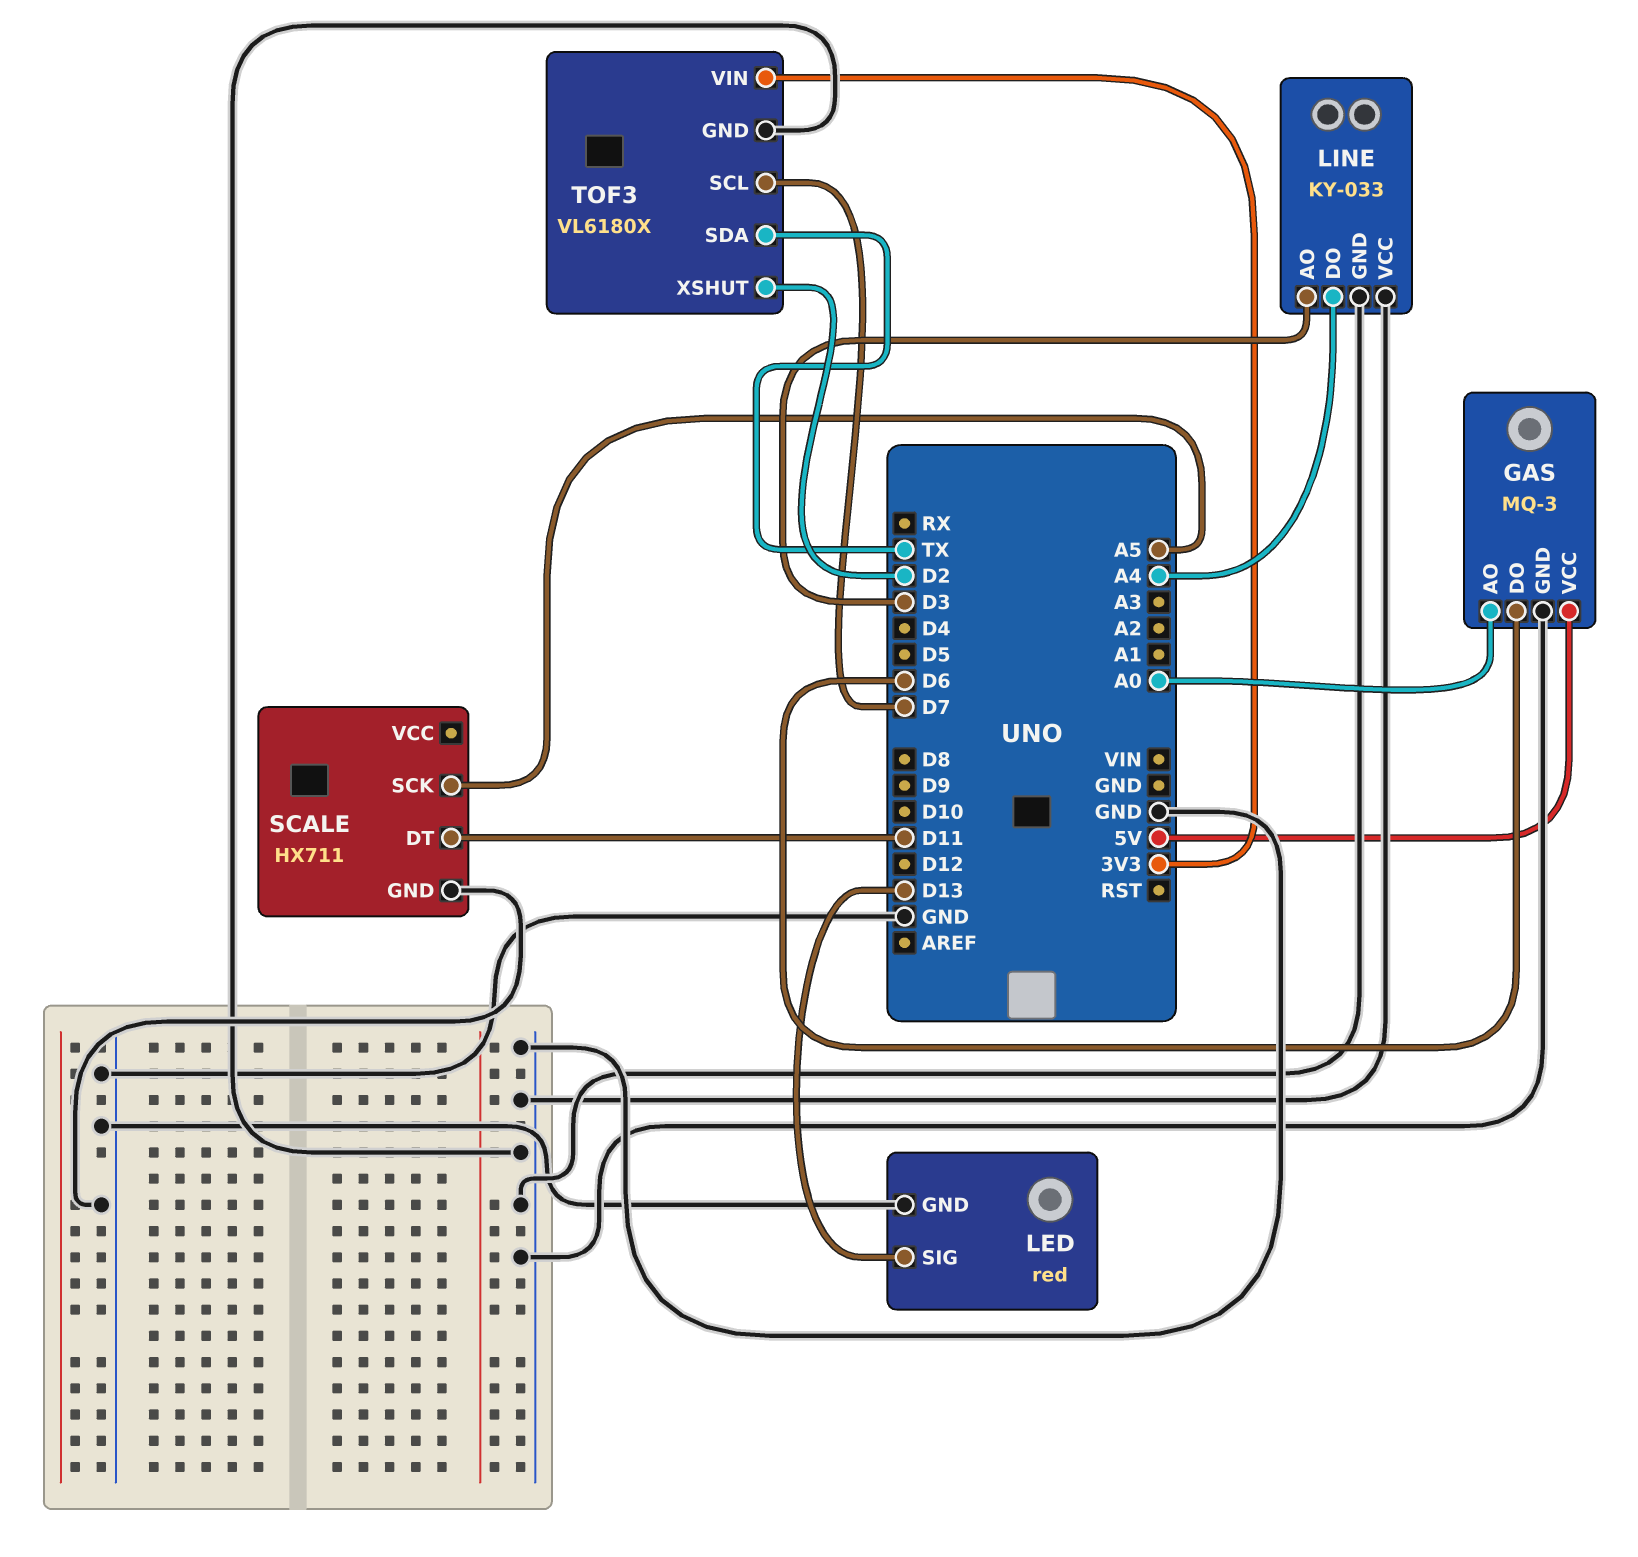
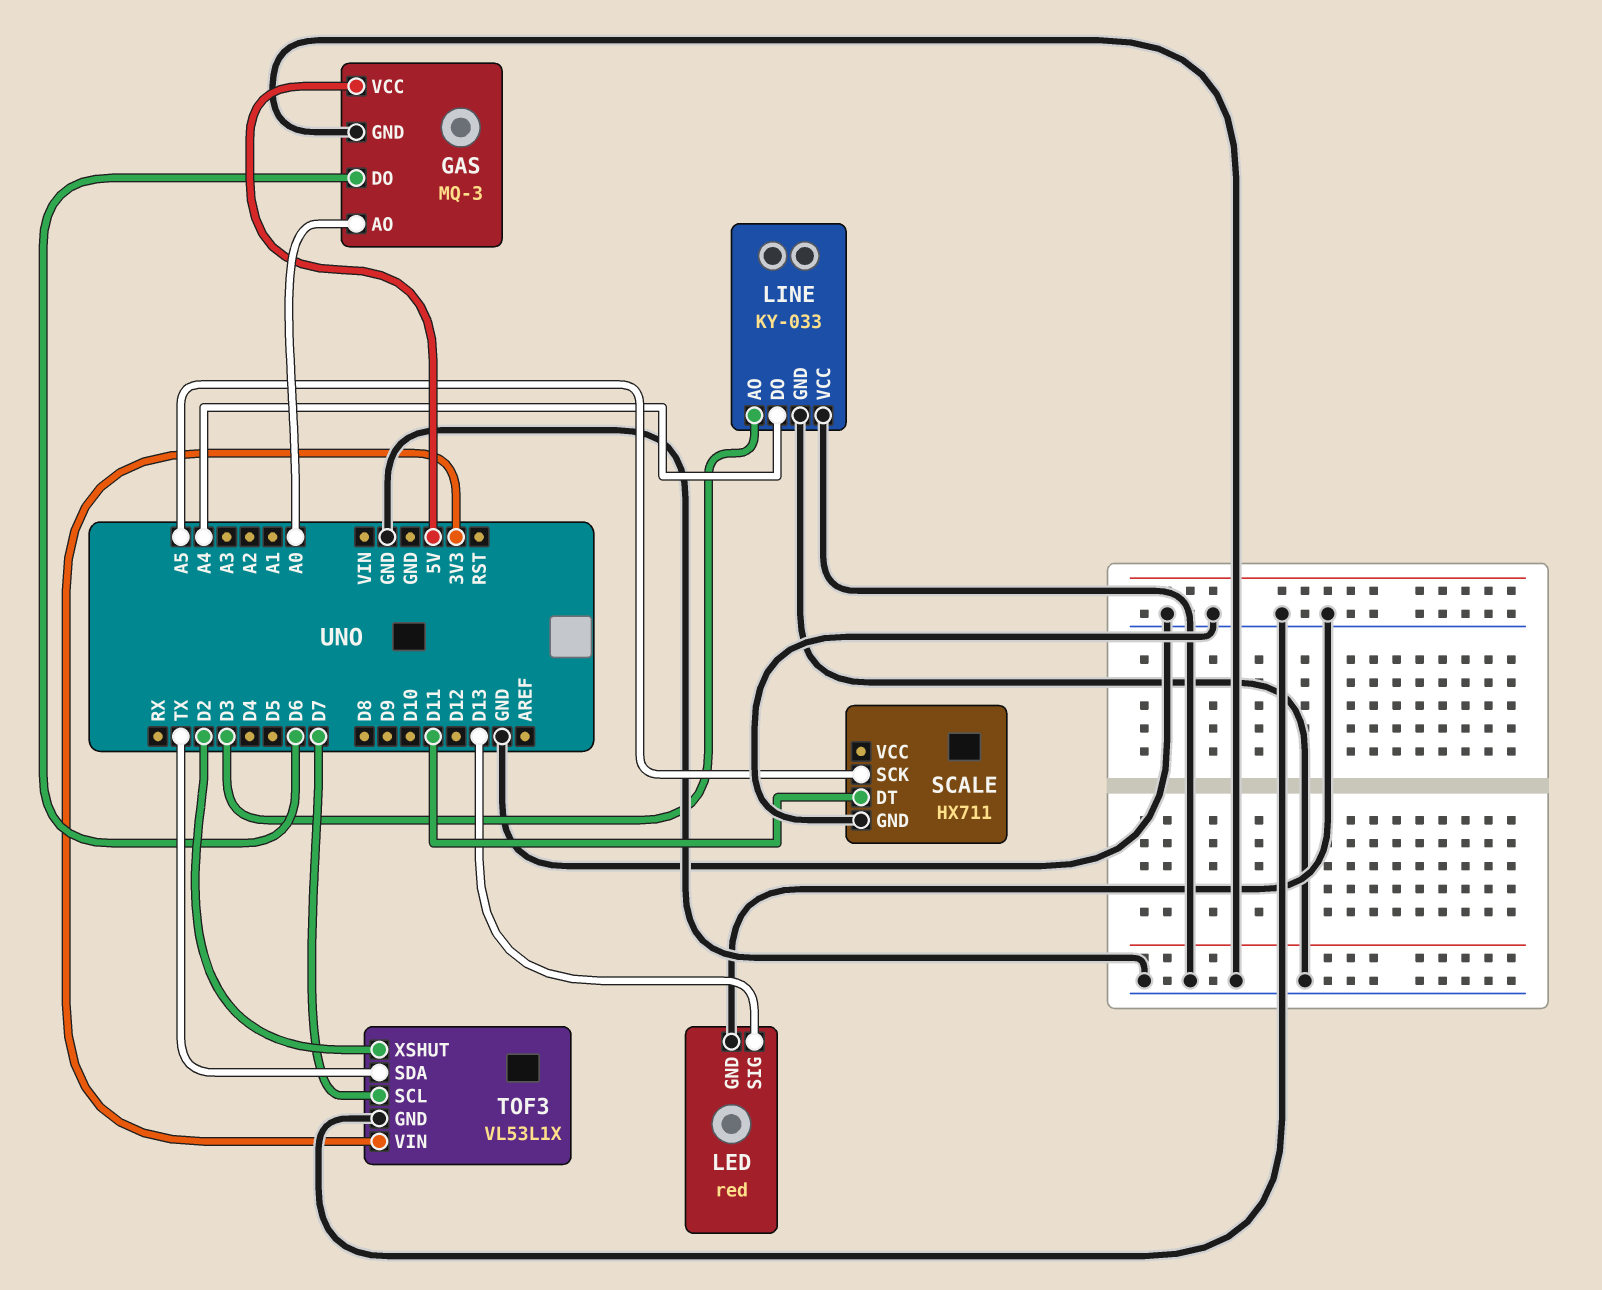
TOF3: VL6180X -> VL53L1X

